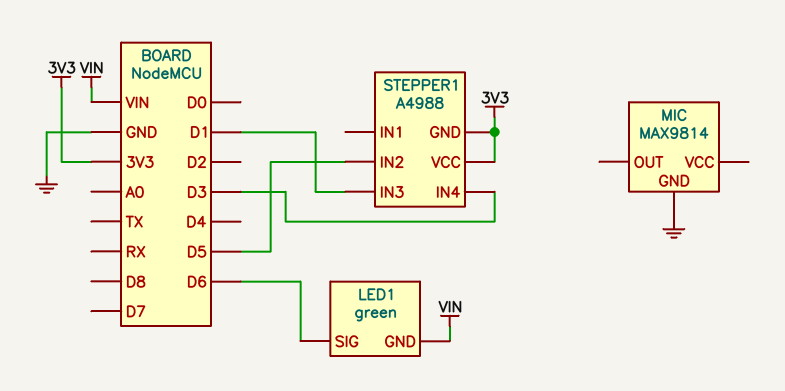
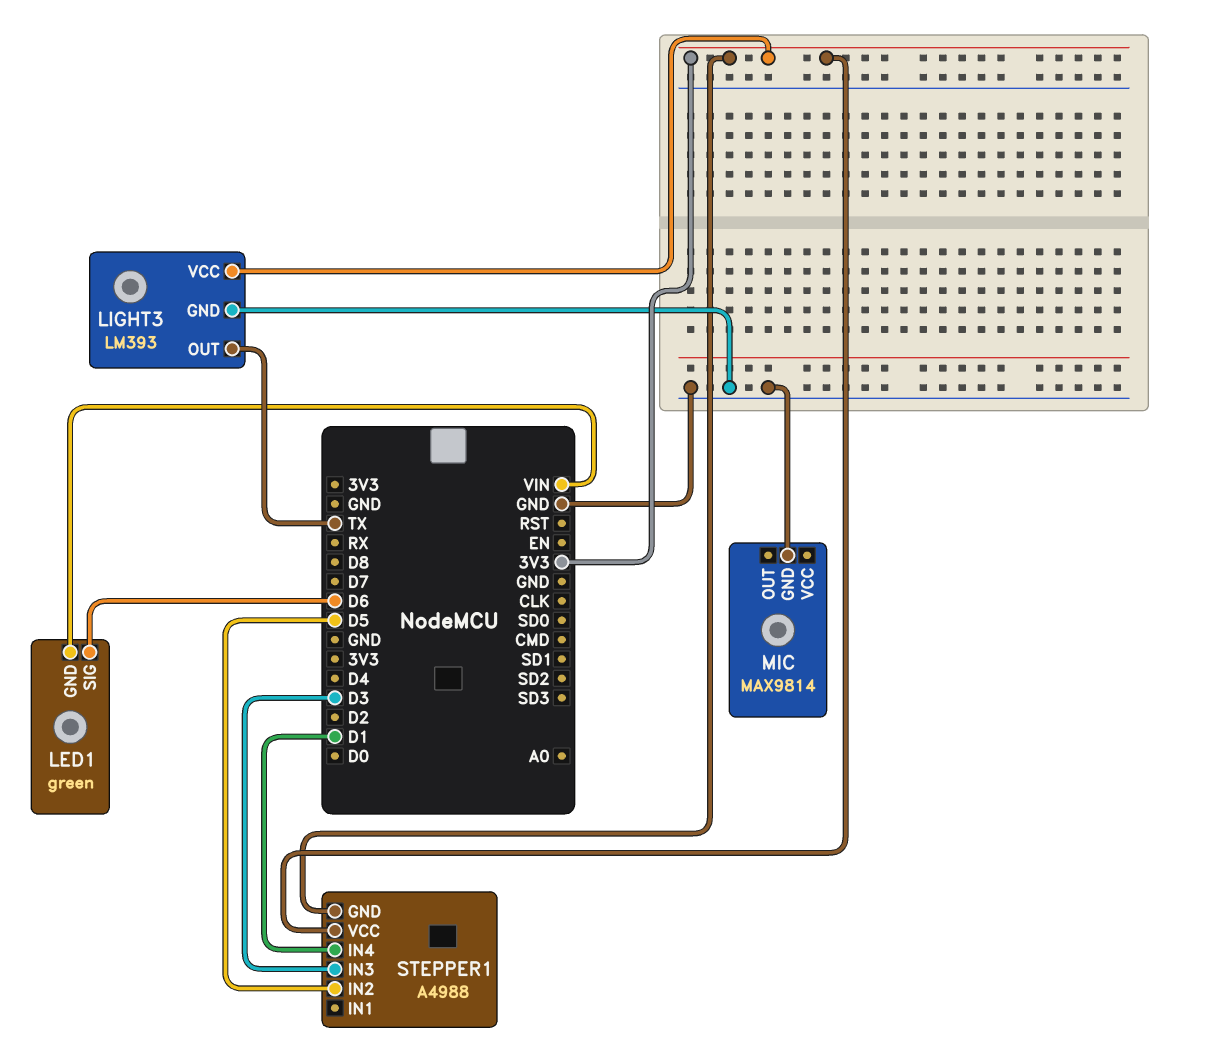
LIGHT3: none -> LM393
LIGHT3 pin GND: none -> GND
LIGHT3 pin OUT: none -> TX
LIGHT3 pin VCC: none -> 3V3
STEPPER1 pin IN3: D1 -> D3
STEPPER1 pin IN4: D3 -> D1

